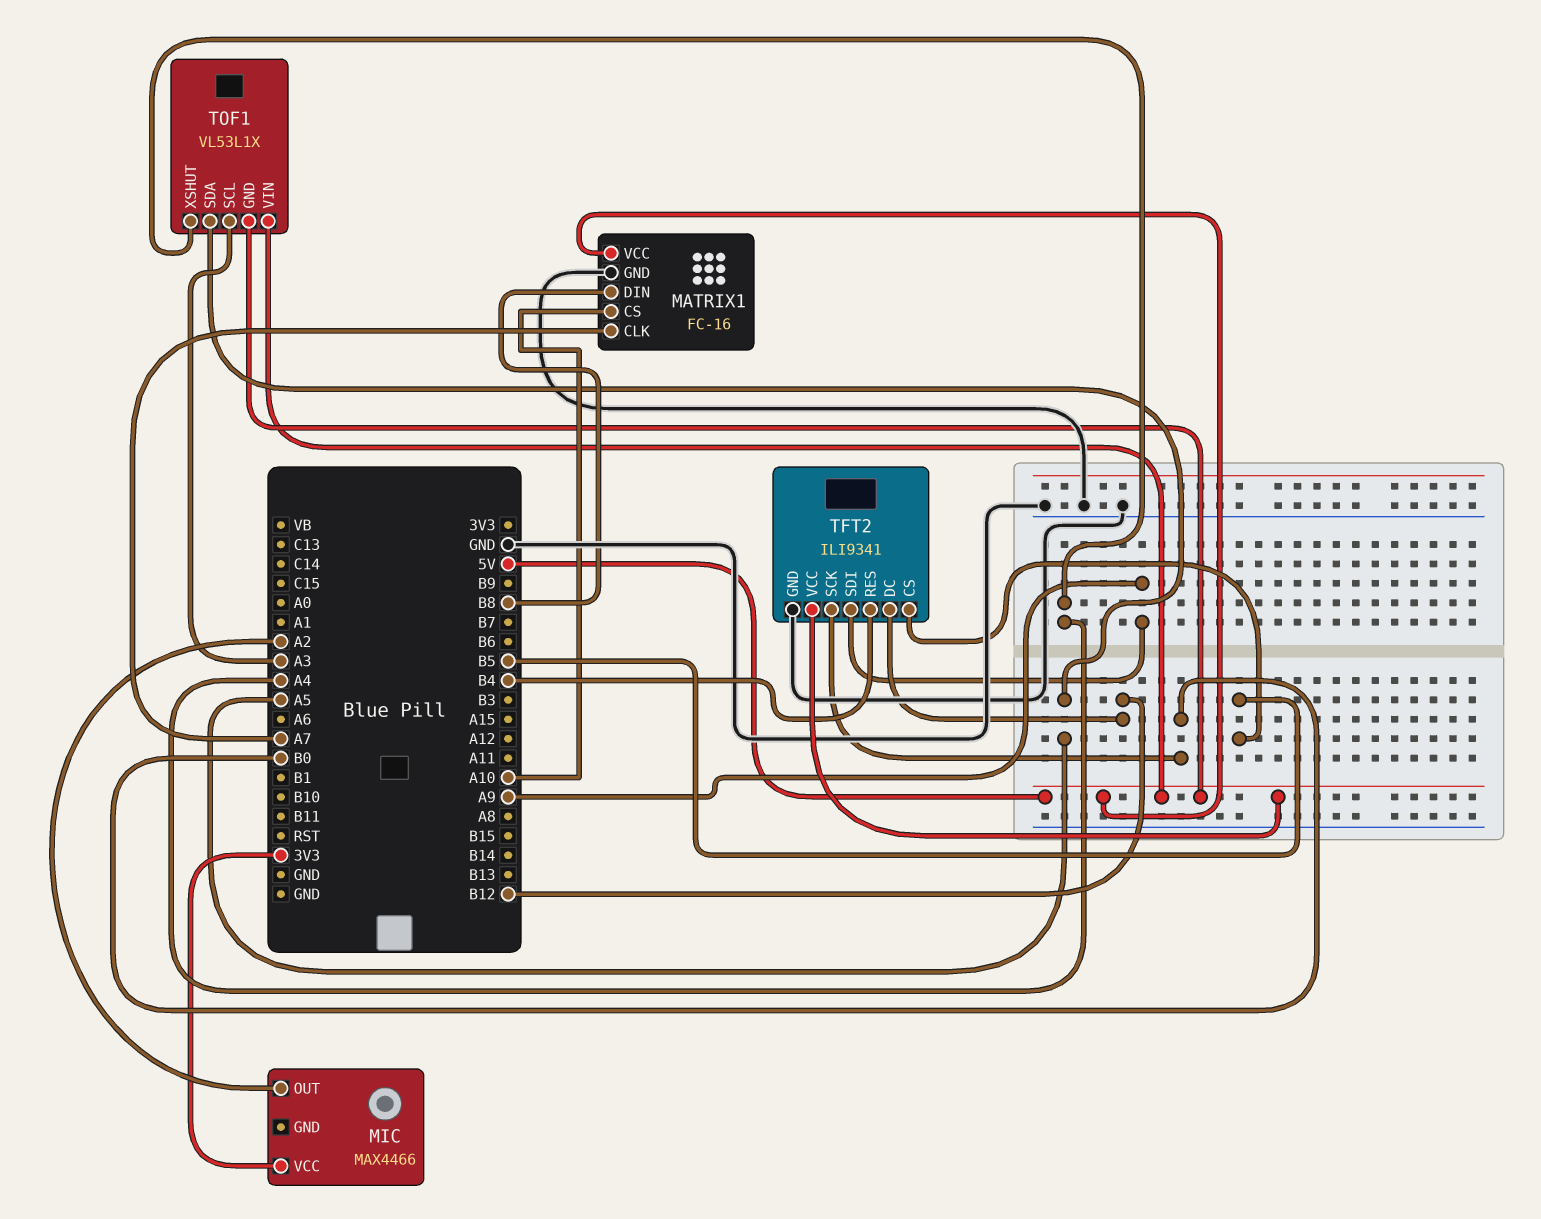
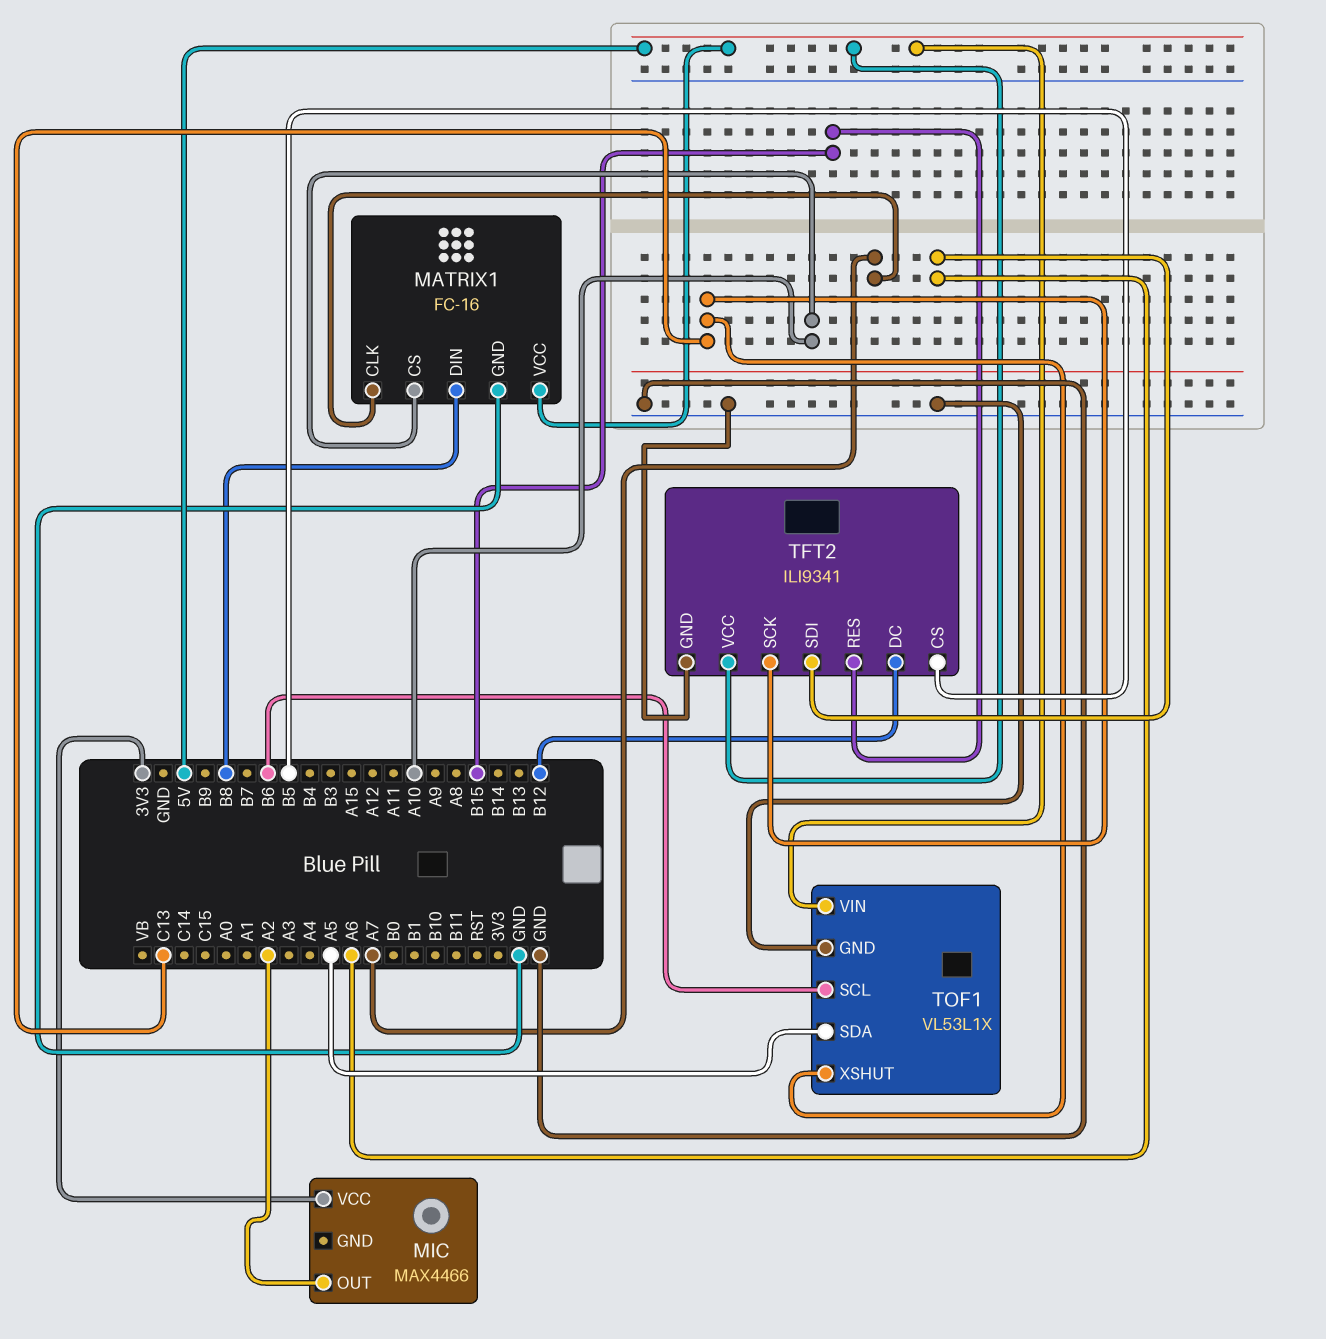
TFT2 pin RES: B4 -> B15
TFT2 pin SCK: B0 -> C13
TFT2 pin SDI: A9 -> A6
TOF1 pin GND: 5V -> GND
TOF1 pin SCL: A3 -> B6
TOF1 pin XSHUT: A4 -> C13

